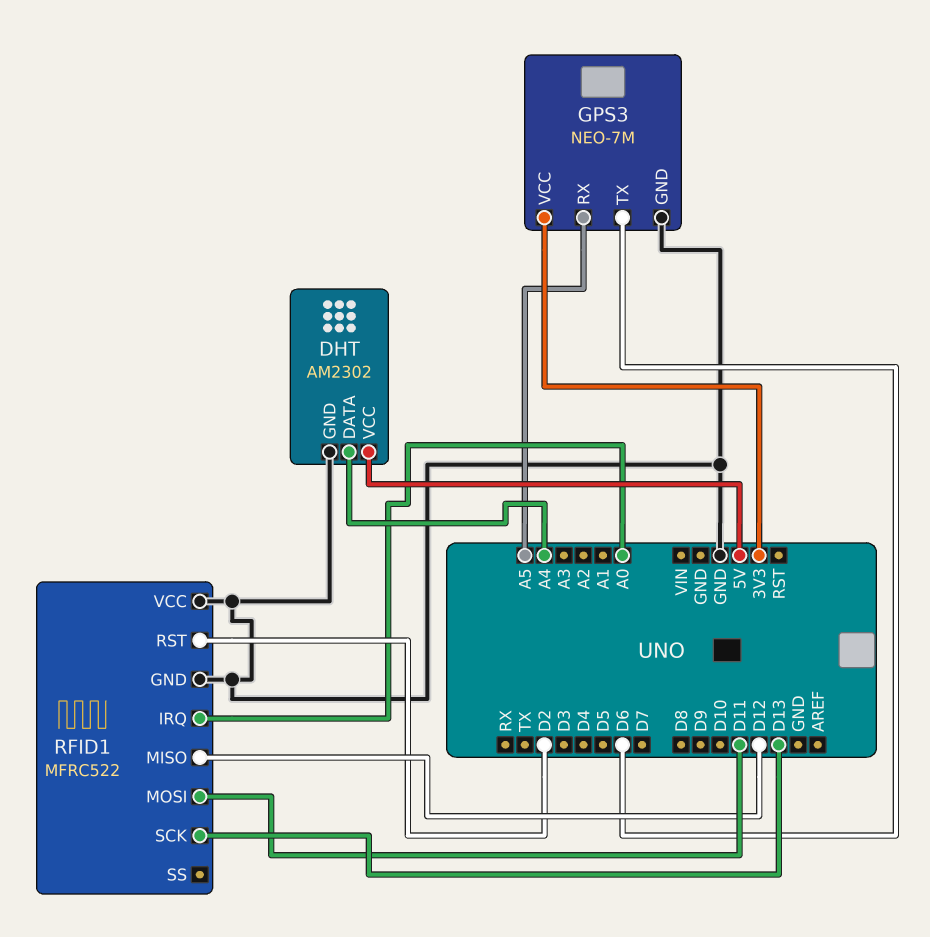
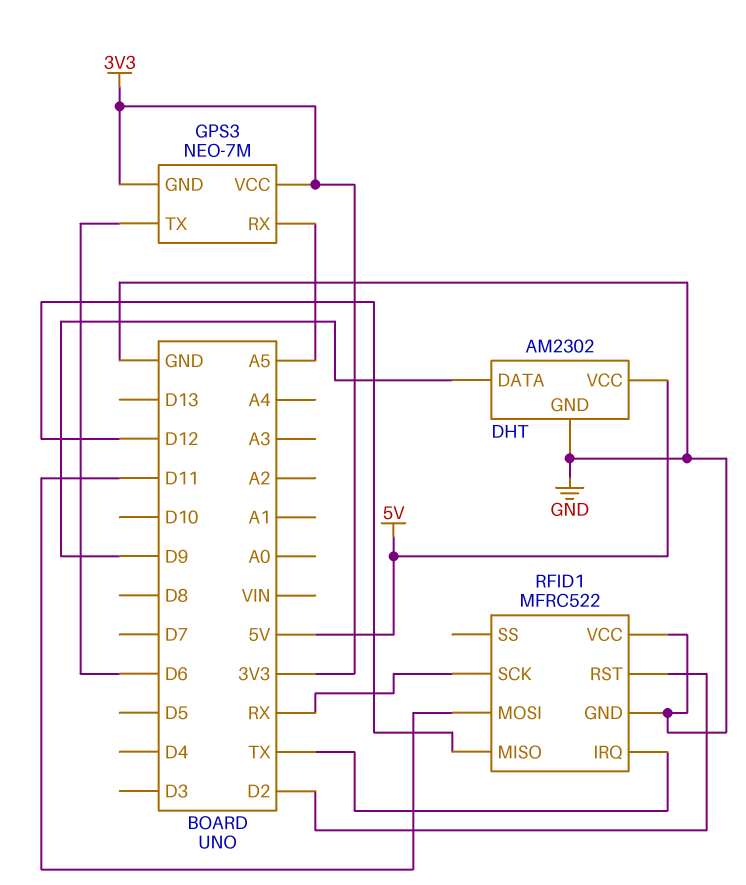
DHT pin DATA: A4 -> D9
GPS3 pin GND: GND -> 3V3
RFID1 pin IRQ: A0 -> TX
RFID1 pin SCK: D13 -> RX

